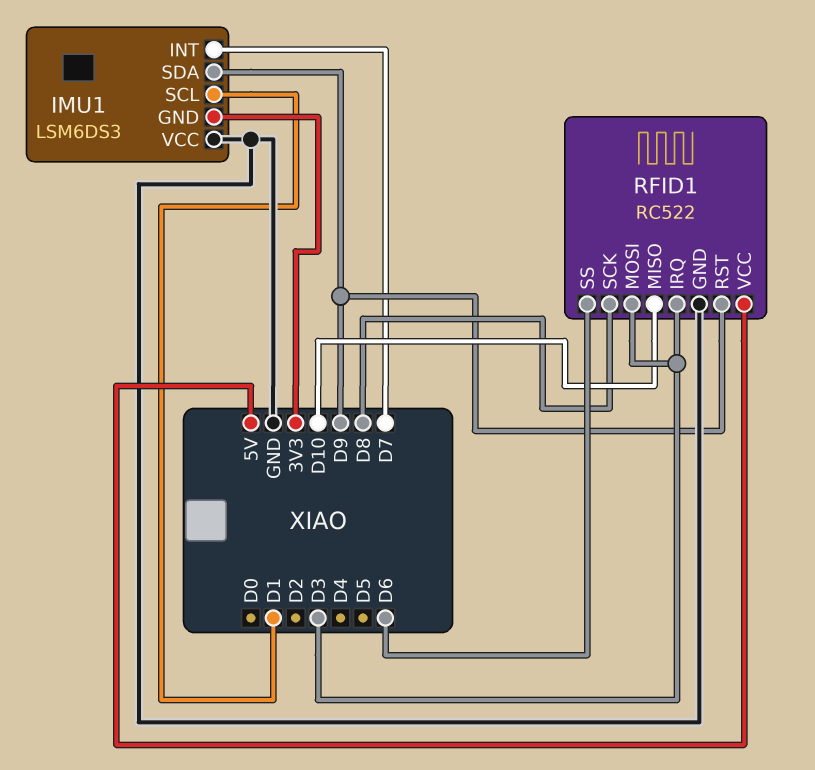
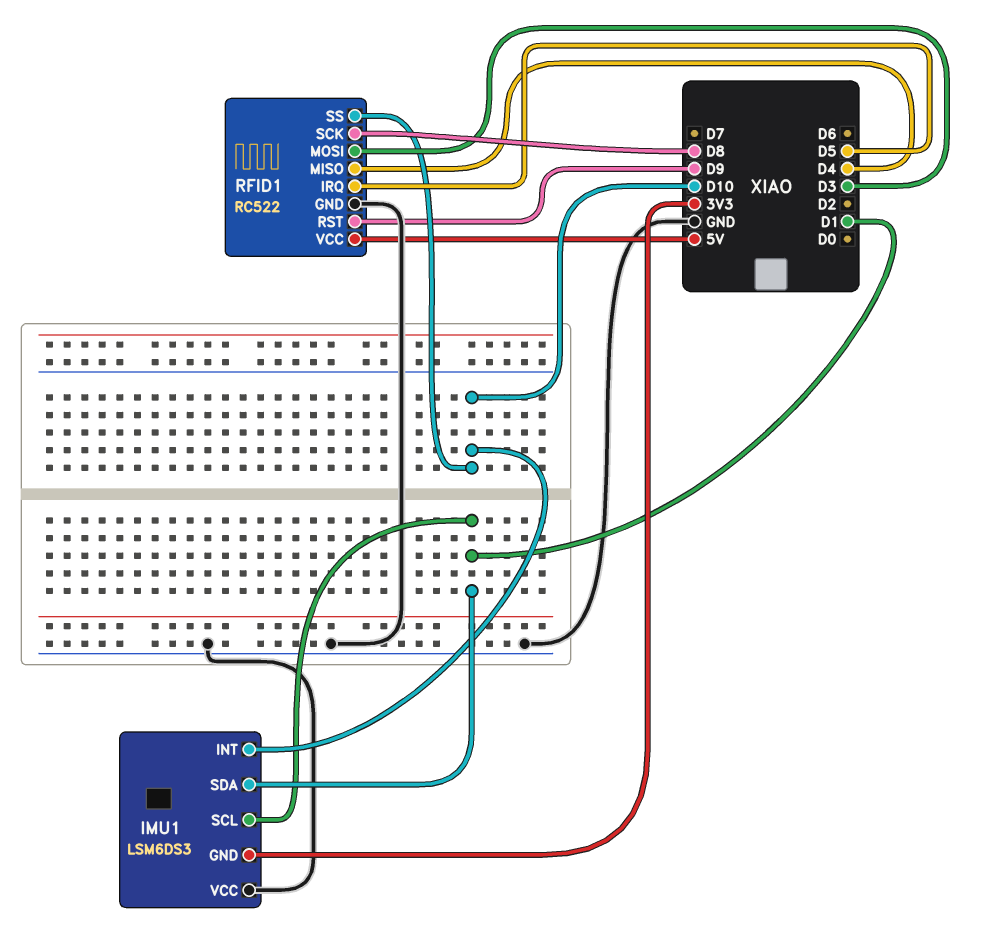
IMU1 pin INT: D7 -> D10
IMU1 pin SDA: D9 -> D1
RFID1 pin IRQ: D3 -> D5
RFID1 pin MISO: D10 -> D4
RFID1 pin SS: D6 -> D10

